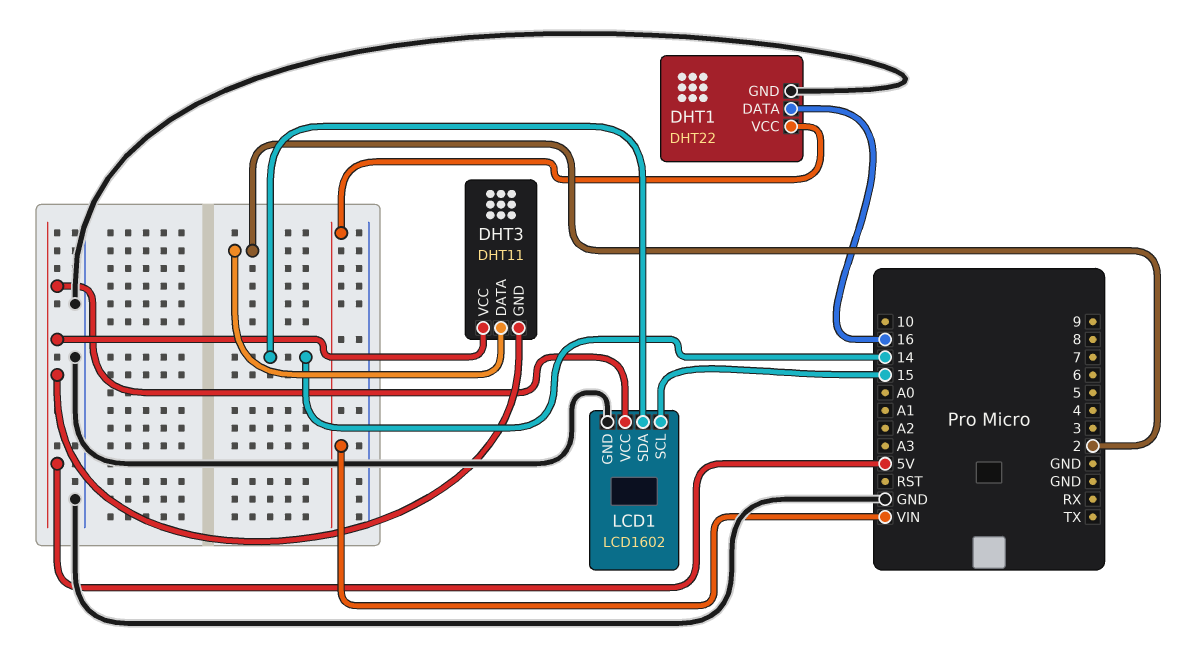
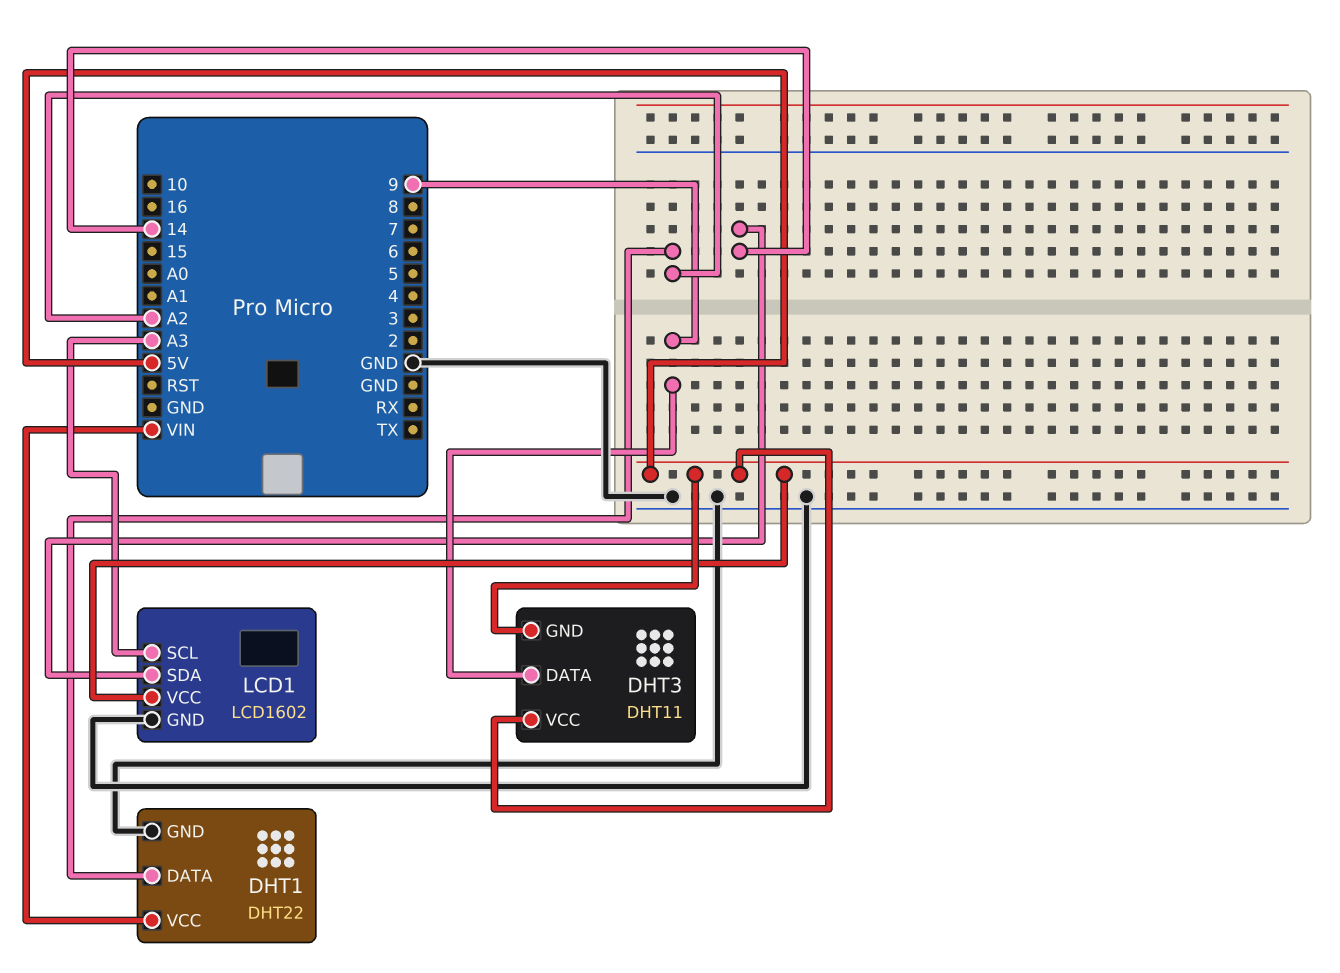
DHT1 pin DATA: 16 -> A2
DHT3 pin DATA: 2 -> 9
LCD1 pin SCL: 15 -> A3

